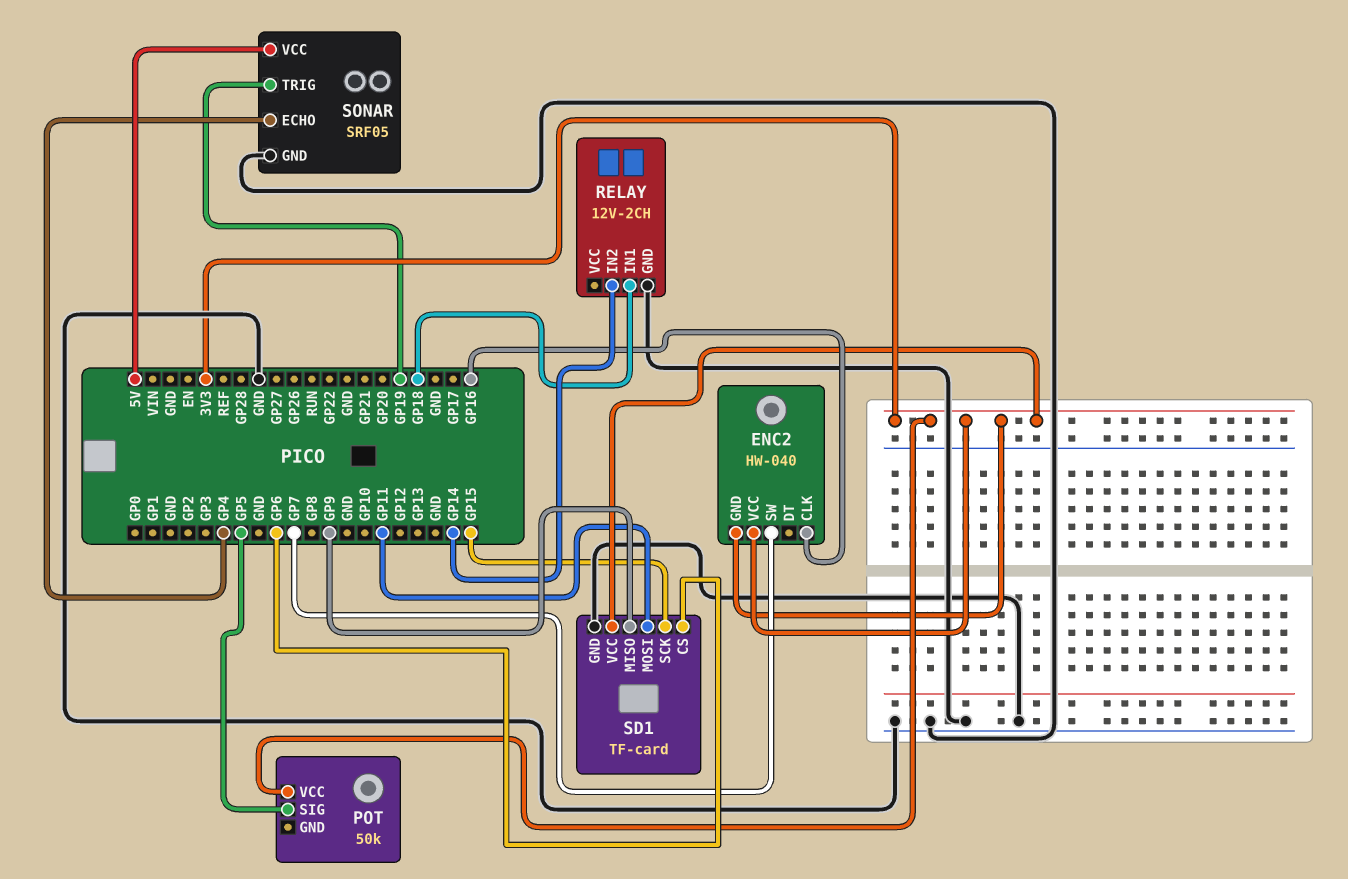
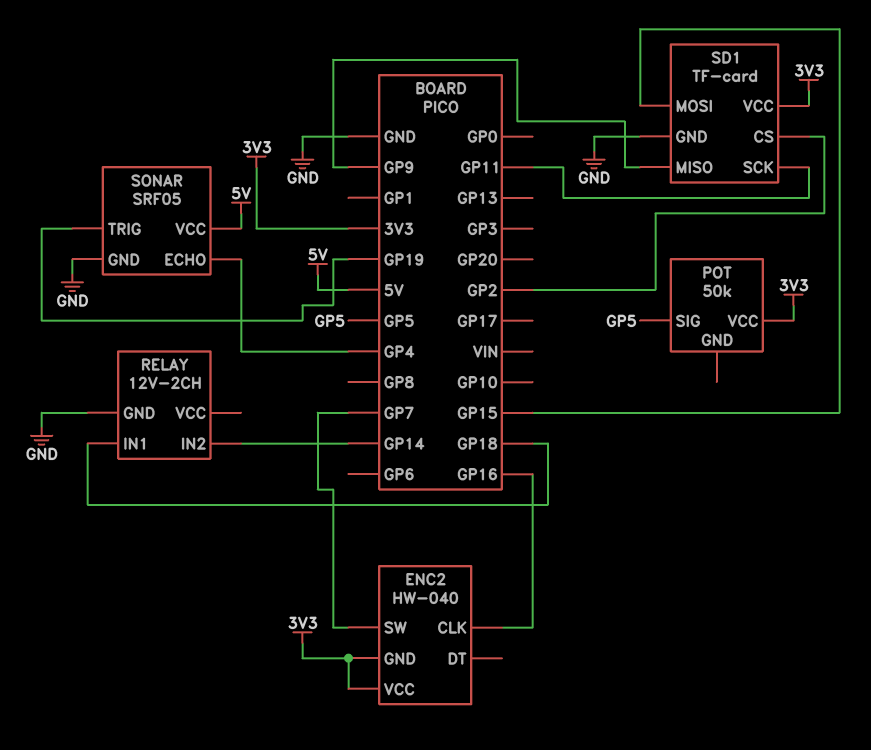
SD1 pin CS: GP6 -> GP2
SD1 pin MOSI: GP11 -> GP15
SD1 pin SCK: GP15 -> GP11

